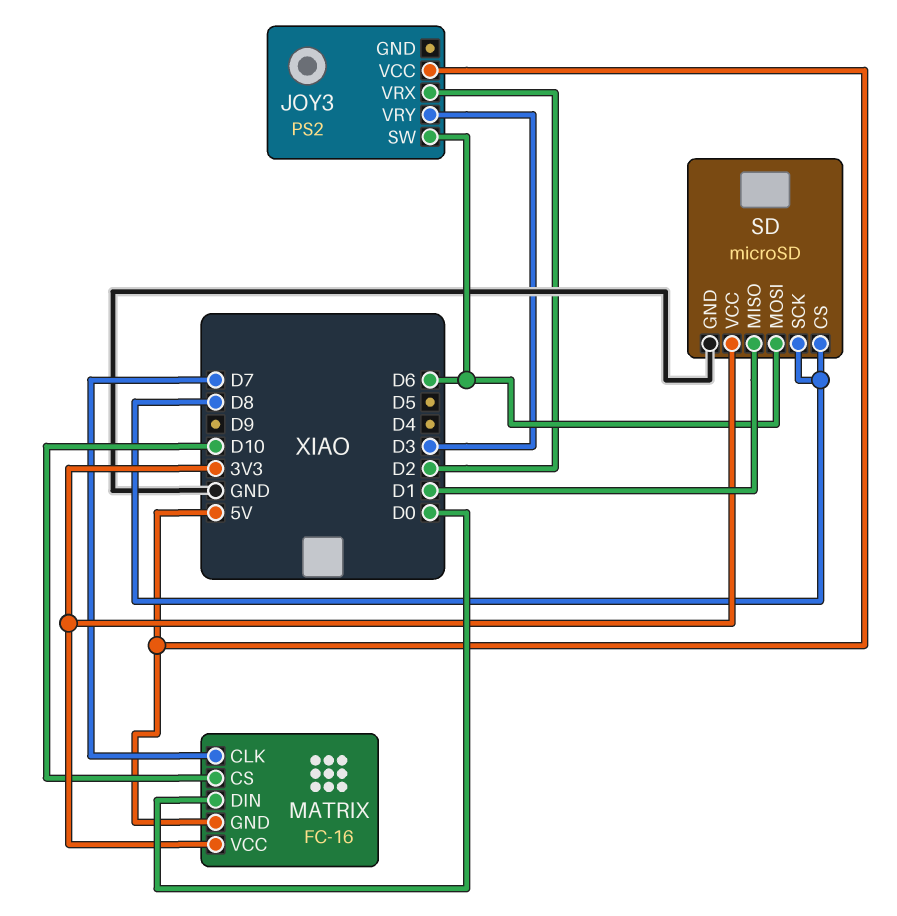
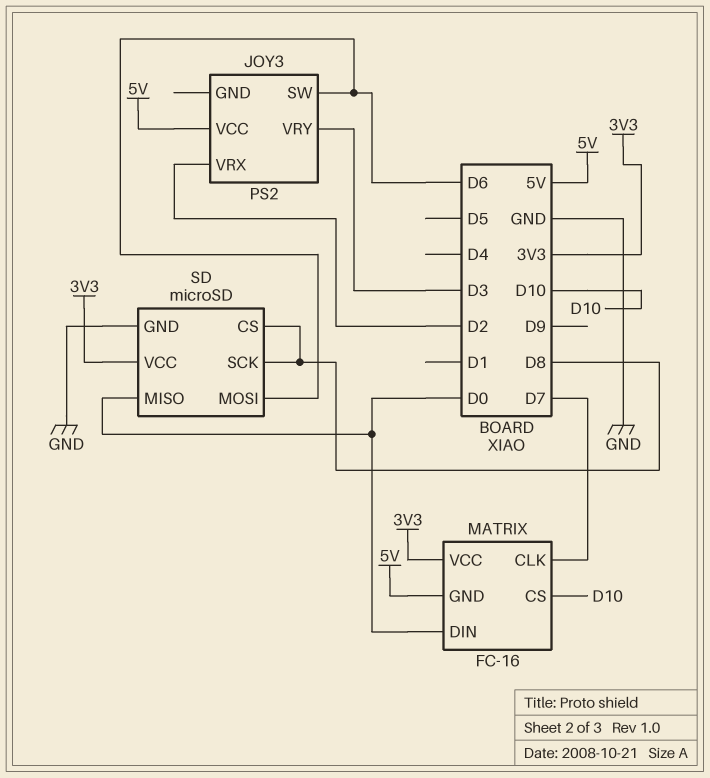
SD pin MISO: D1 -> D0

